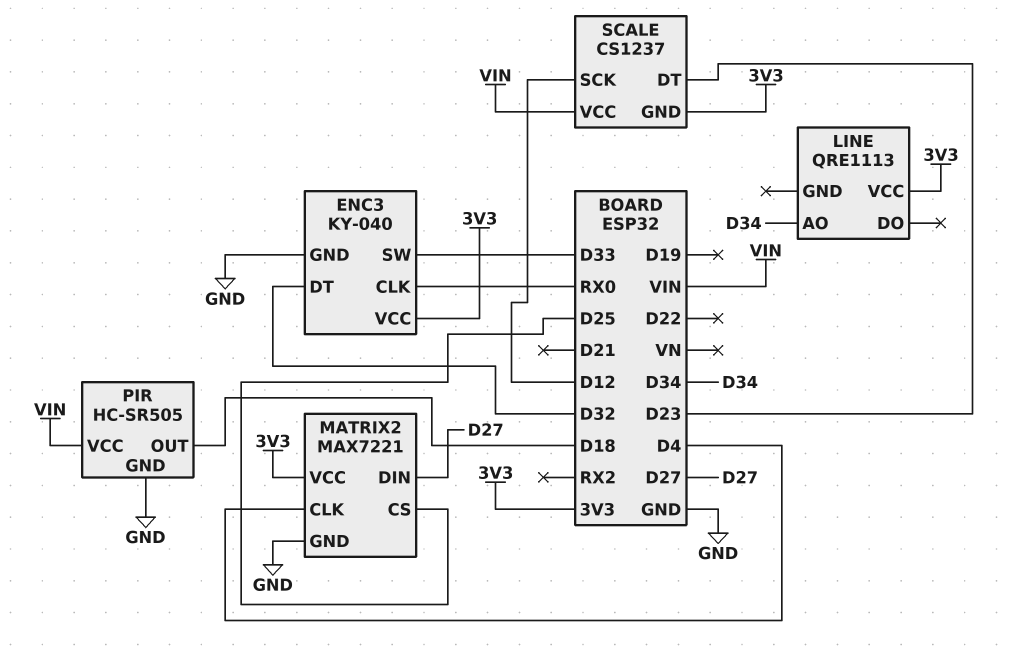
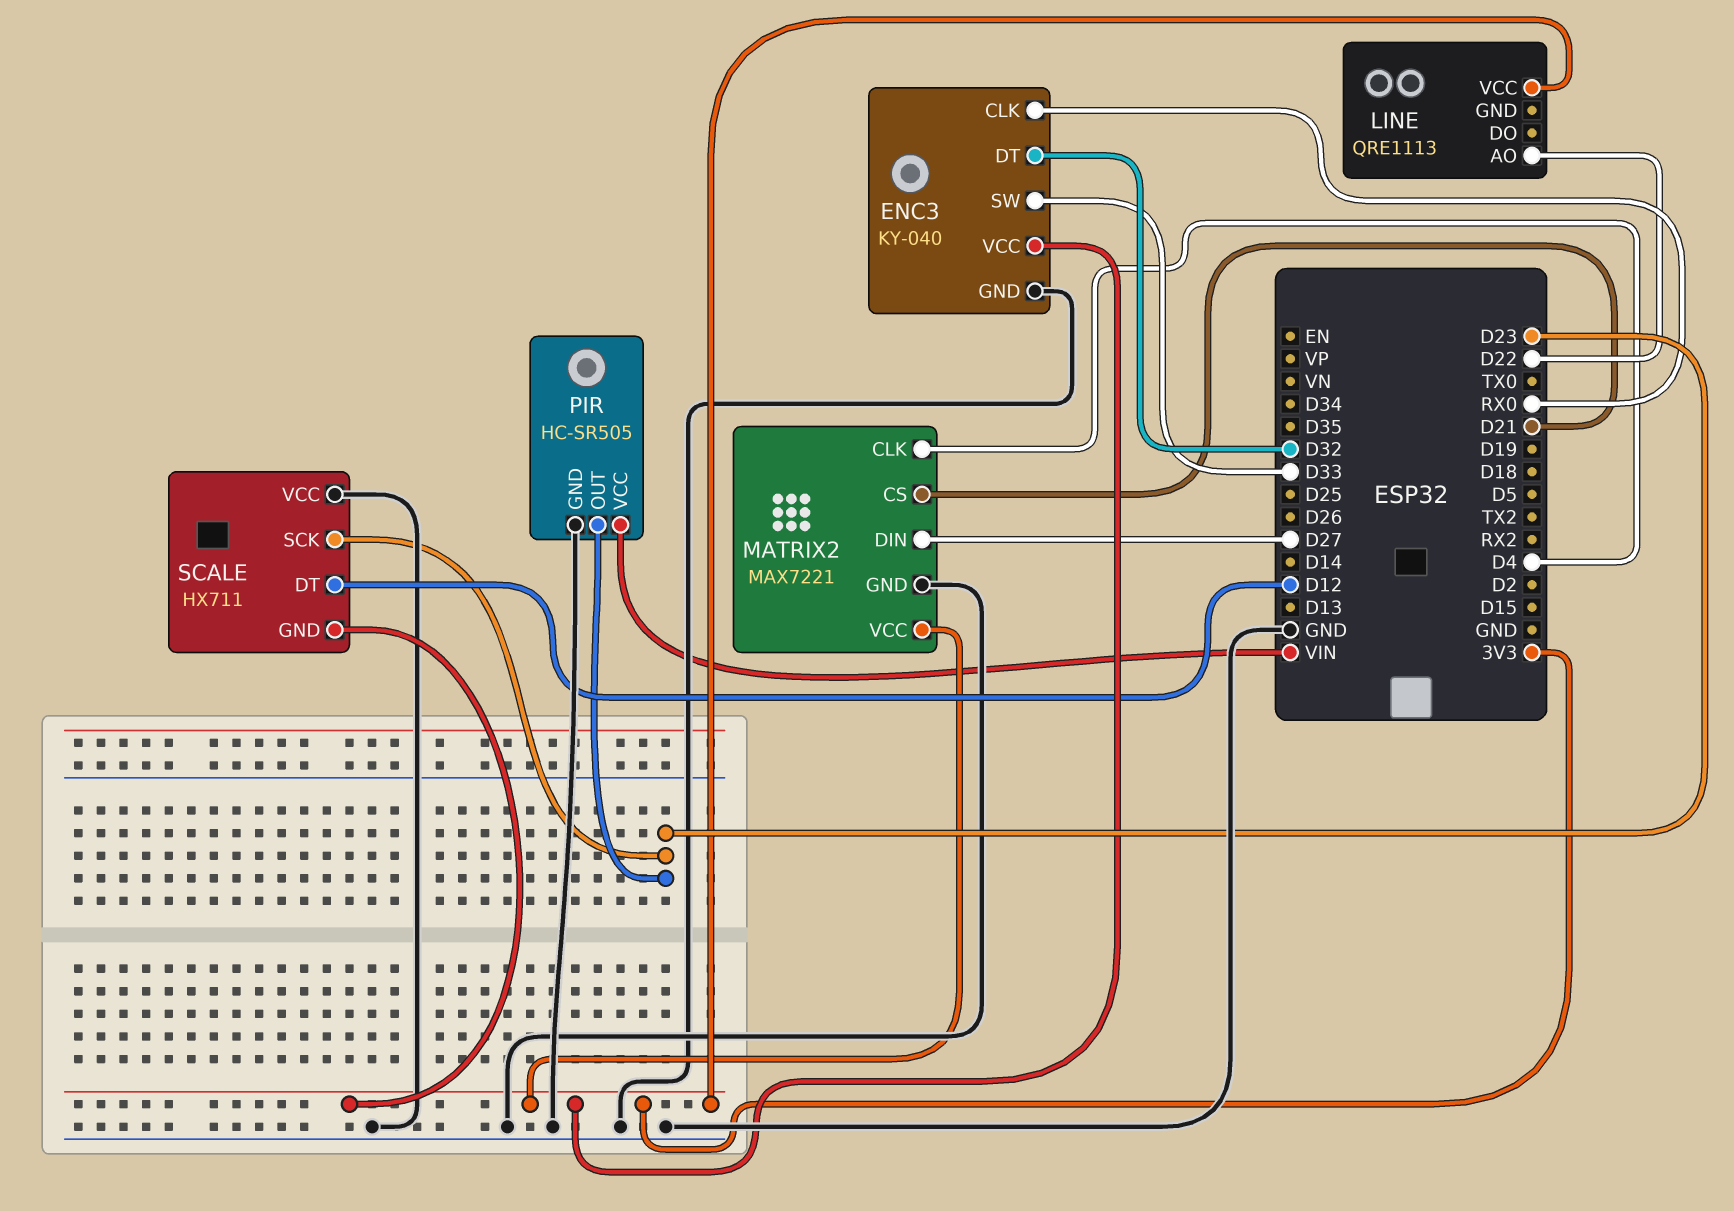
LINE pin AO: D34 -> D22
MATRIX2 pin CS: D25 -> D21
PIR pin OUT: D18 -> D23
SCALE: CS1237 -> HX711
SCALE pin DT: D23 -> D12
SCALE pin SCK: D12 -> D23
SCALE pin VCC: VIN -> GND

